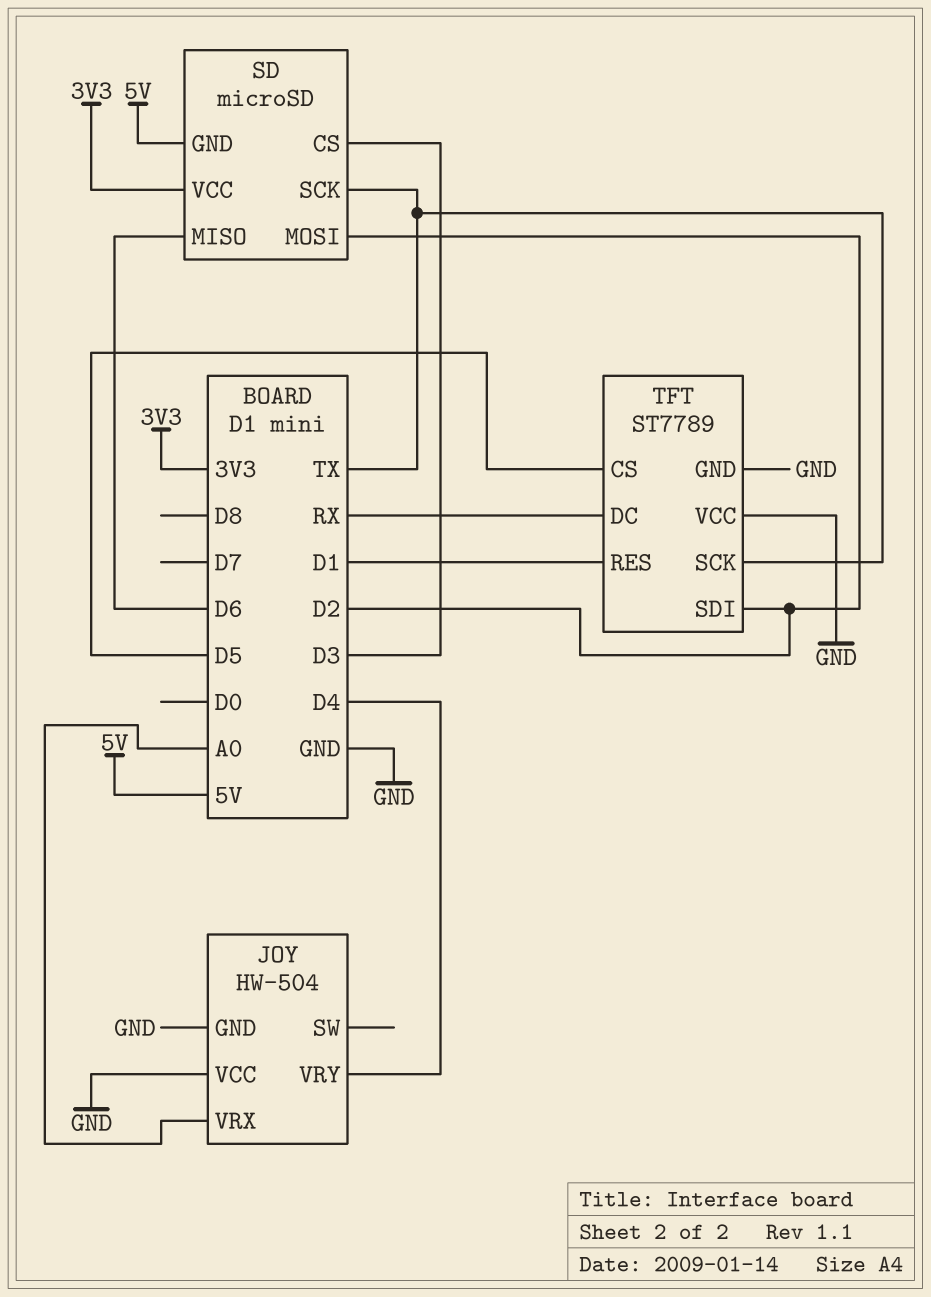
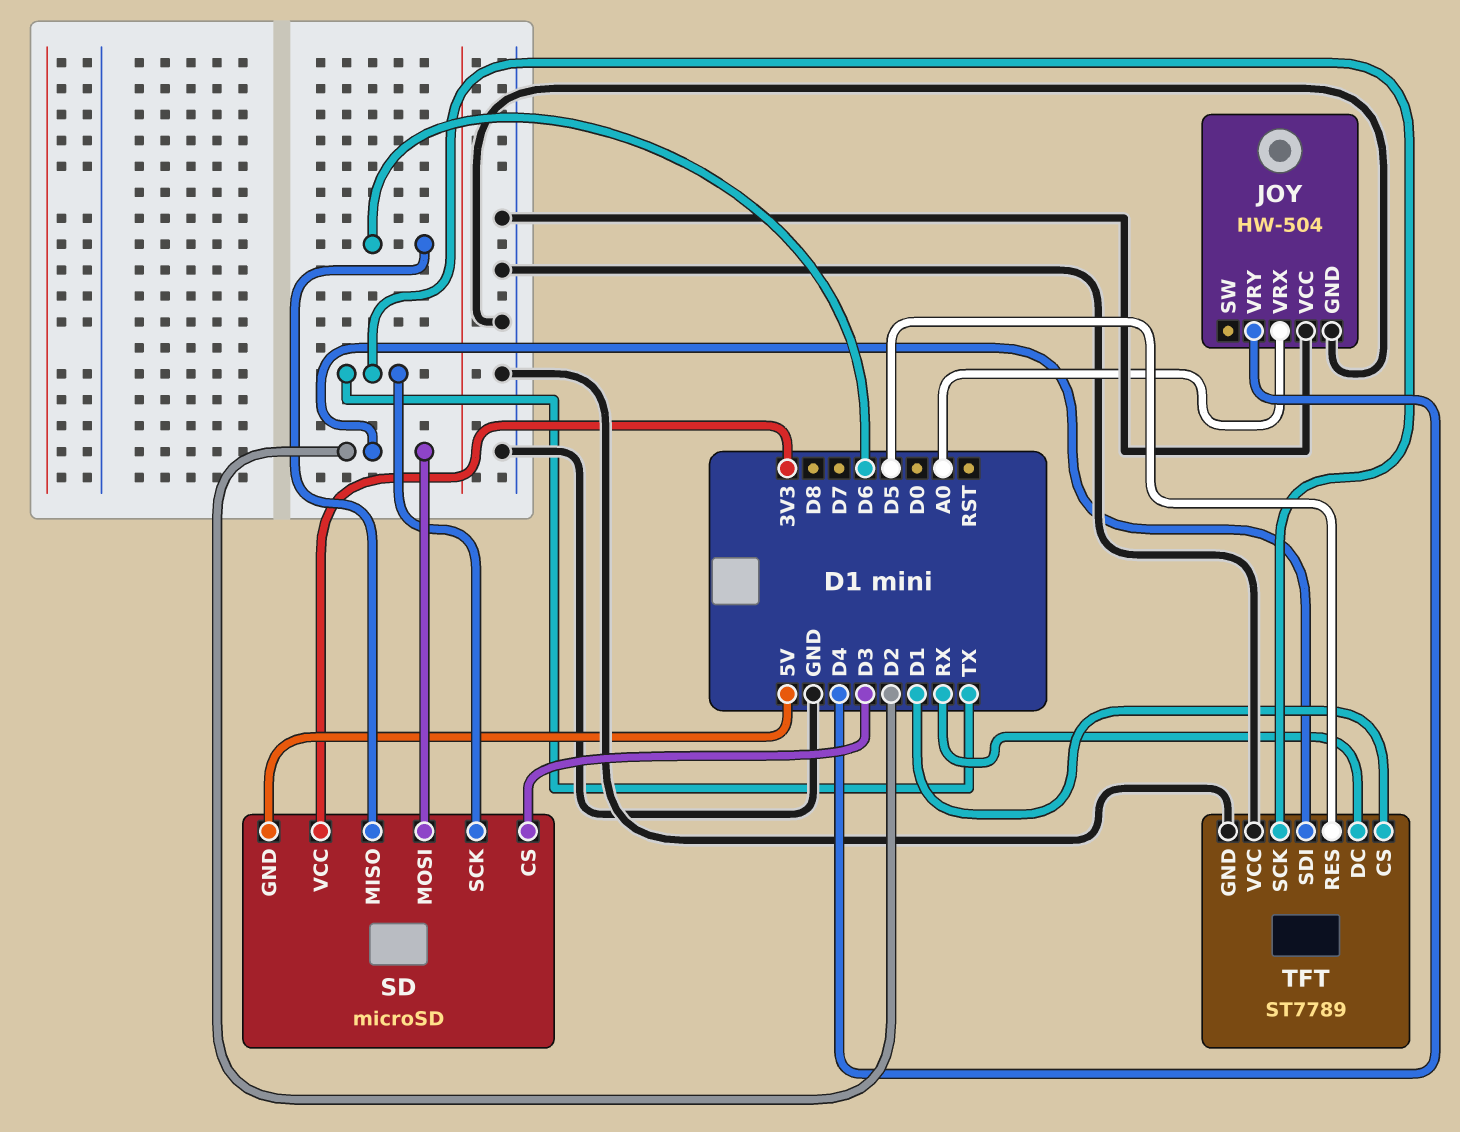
TFT pin CS: D5 -> D1
TFT pin RES: D1 -> D5

